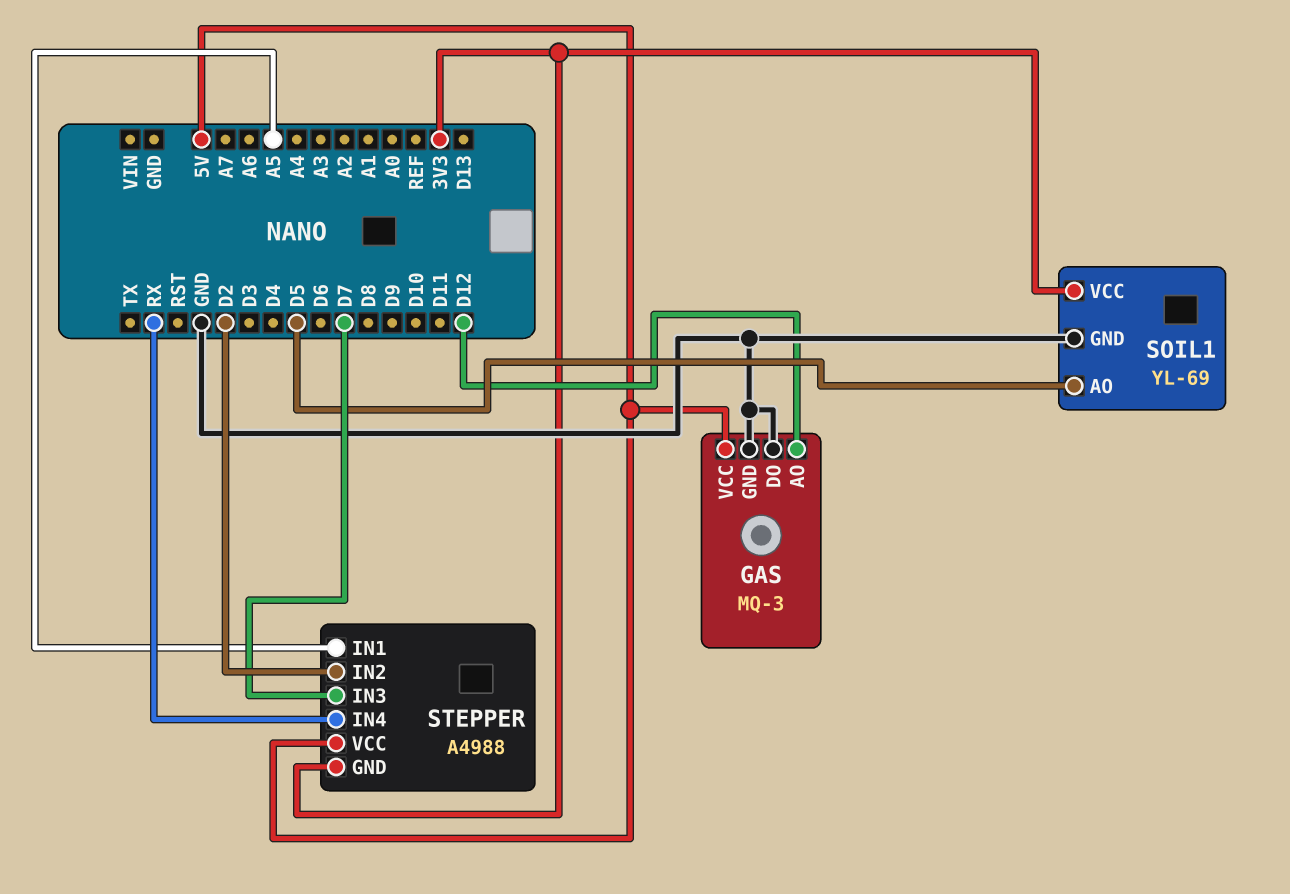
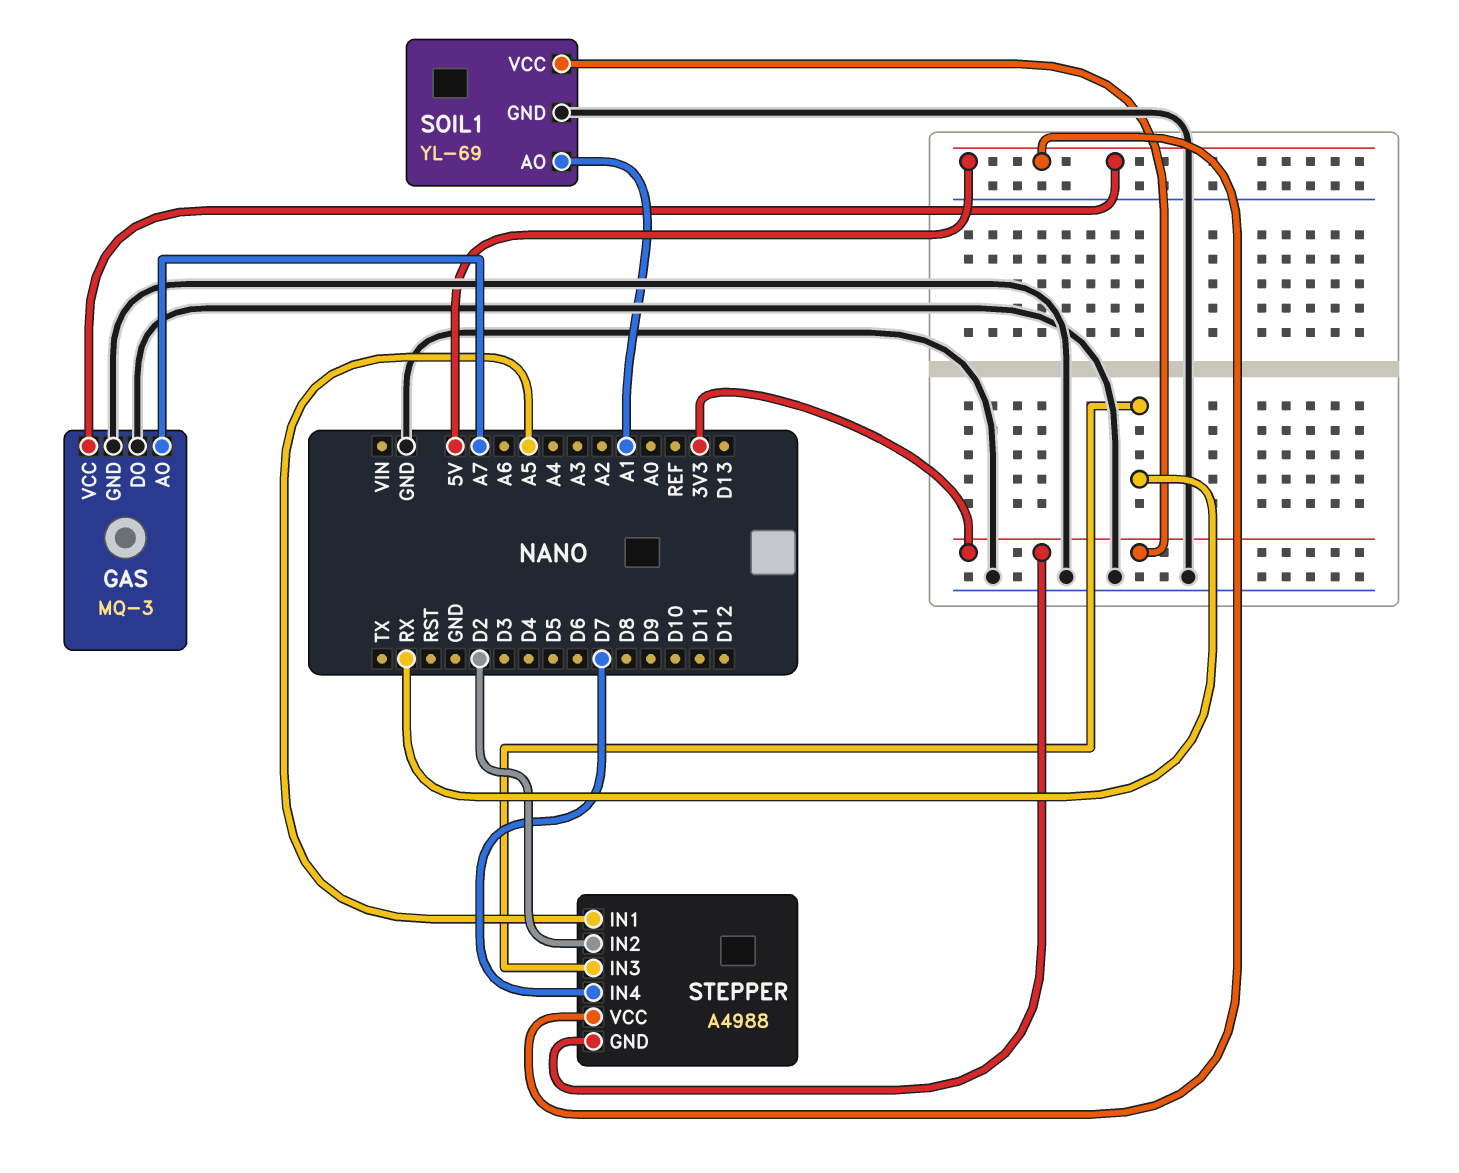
GAS pin AO: D12 -> A7
SOIL1 pin AO: D5 -> A1
STEPPER pin IN3: D7 -> RX
STEPPER pin IN4: RX -> D7

